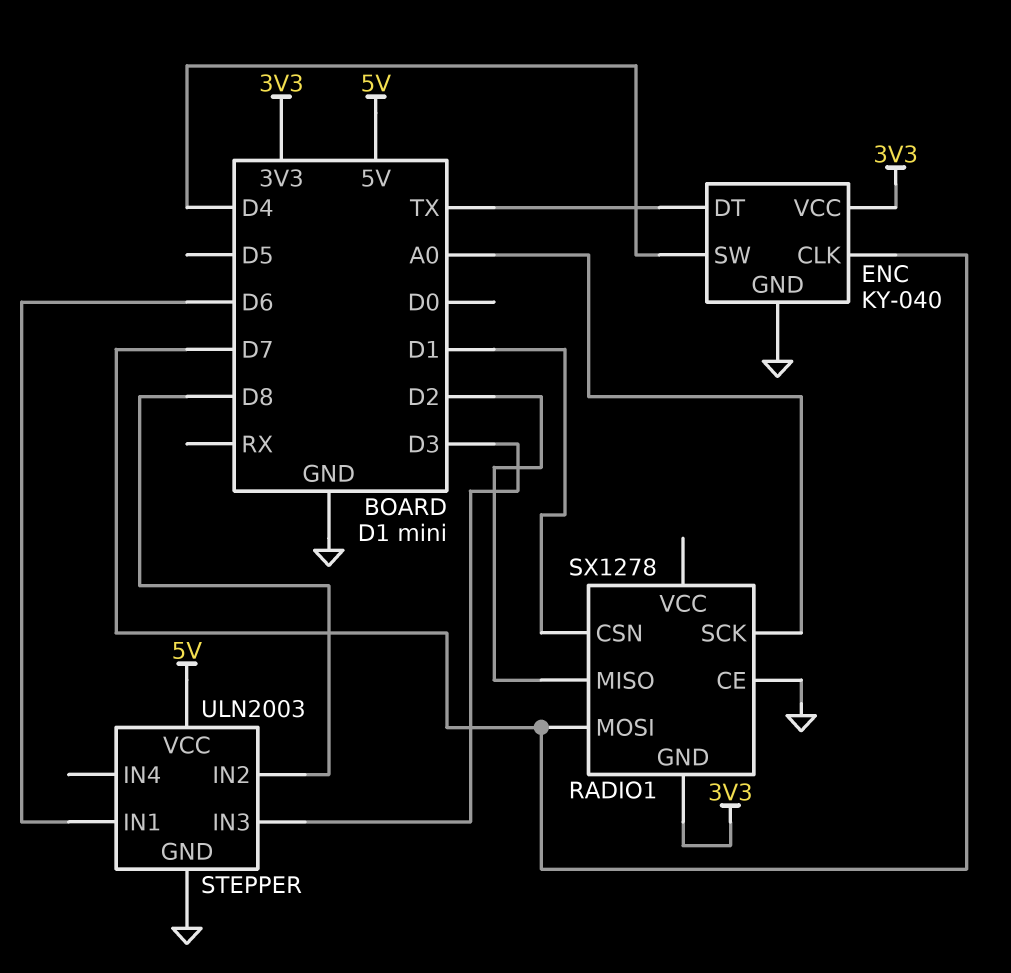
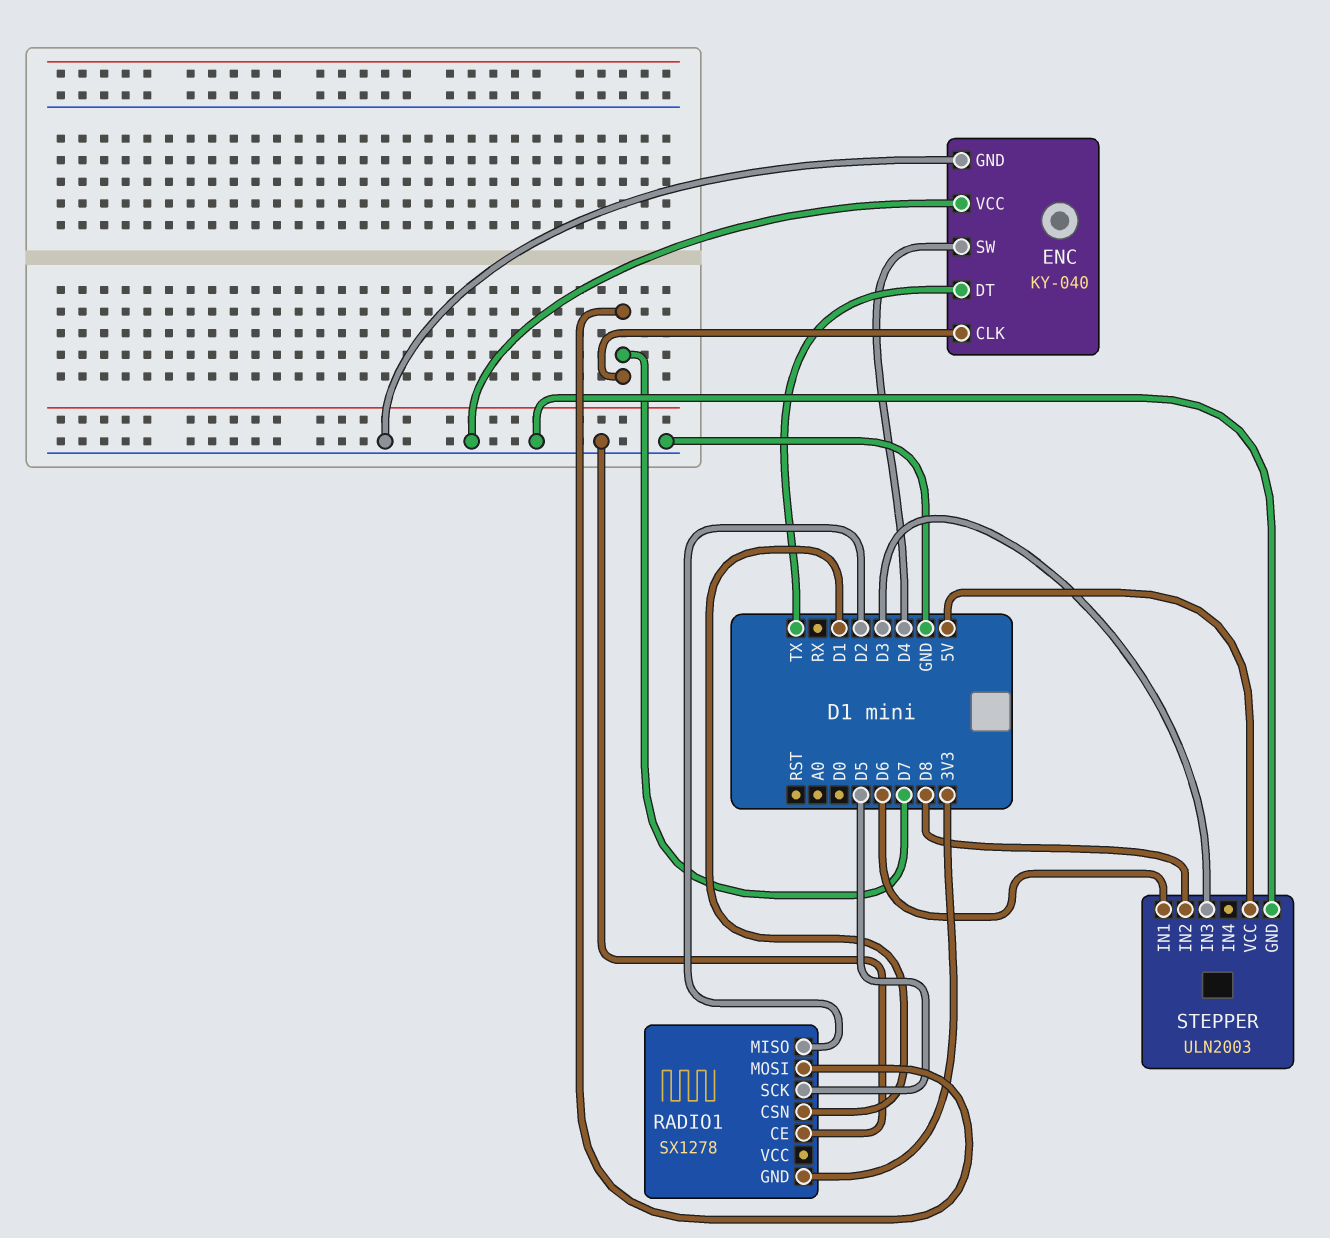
ENC pin VCC: 3V3 -> GND
RADIO1 pin SCK: A0 -> D5

